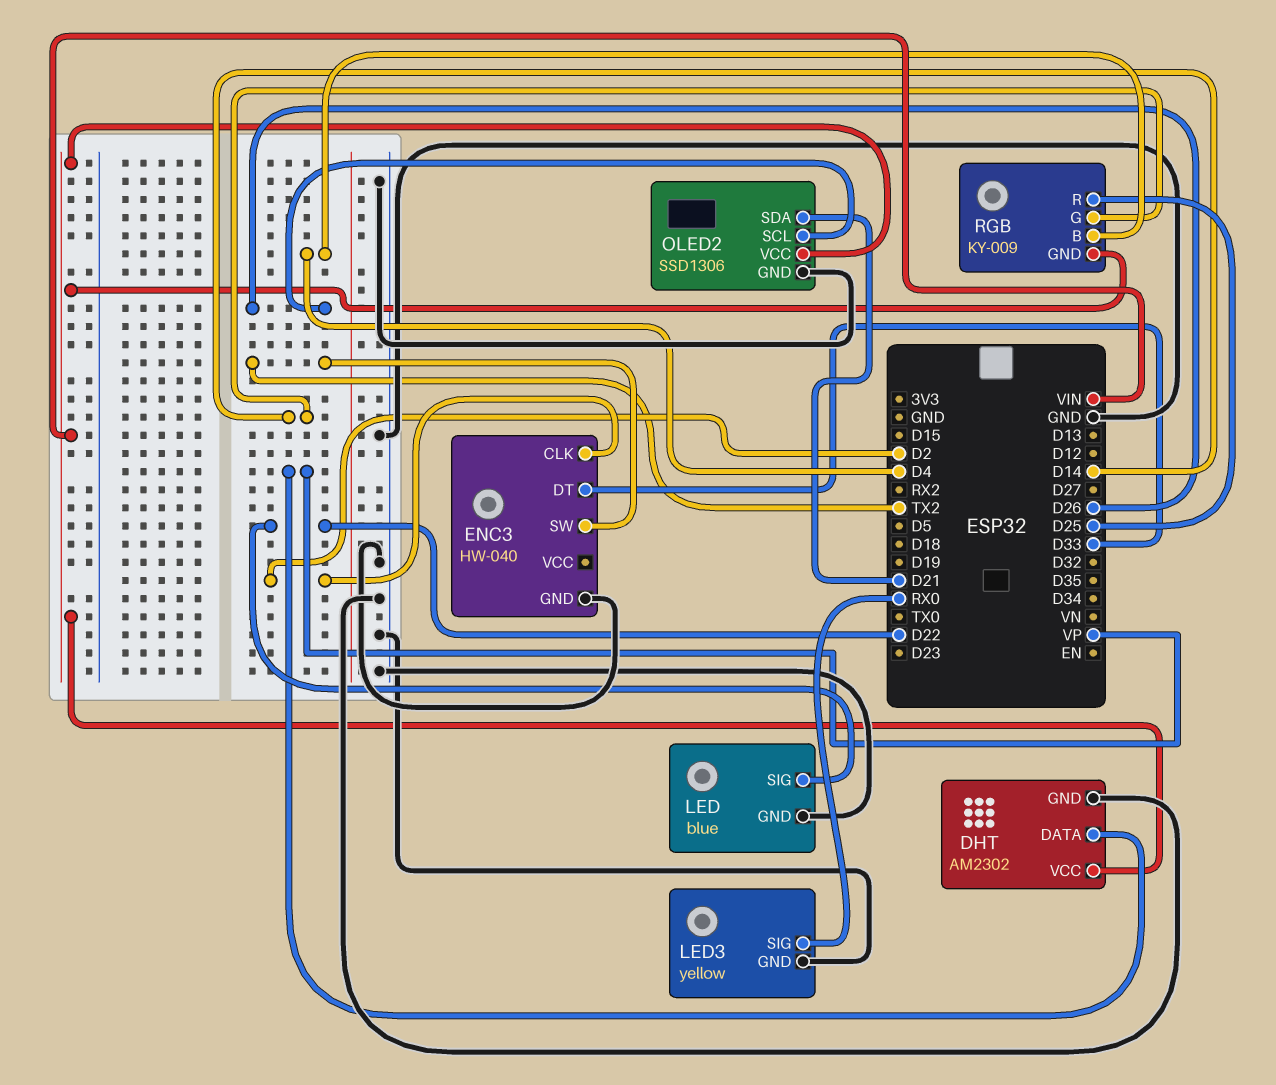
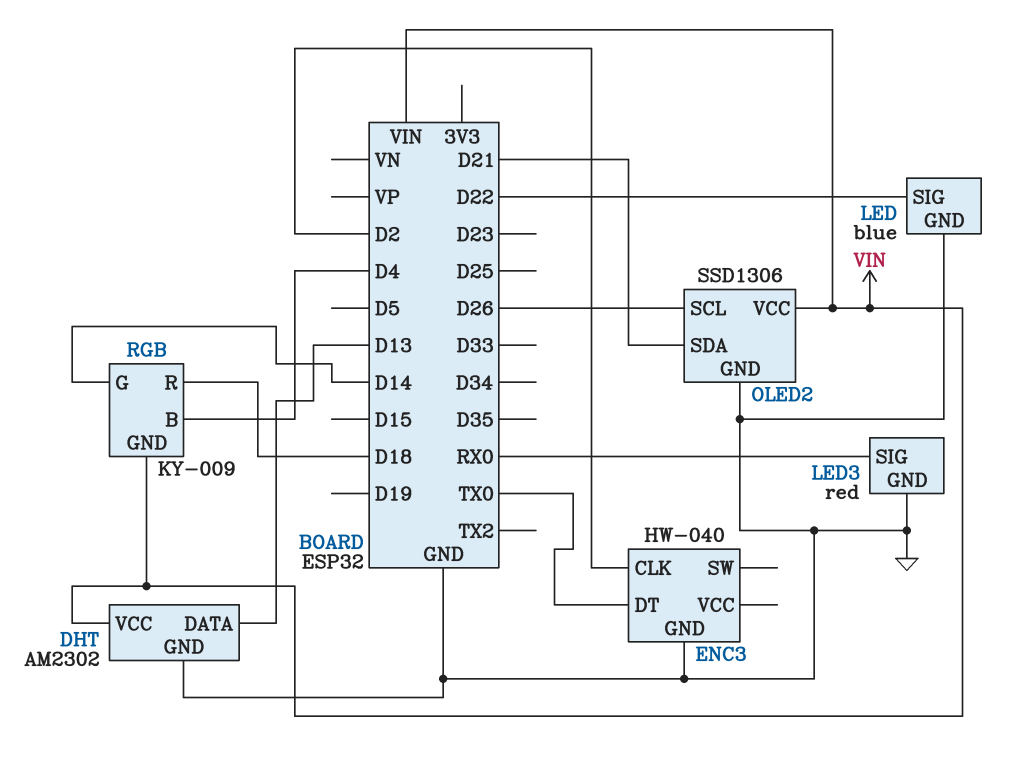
DHT pin DATA: VP -> D13
ENC3 pin DT: D33 -> TX0
ENC3 pin SW: TX2 -> none
LED3: yellow -> red
RGB pin R: D25 -> D18

